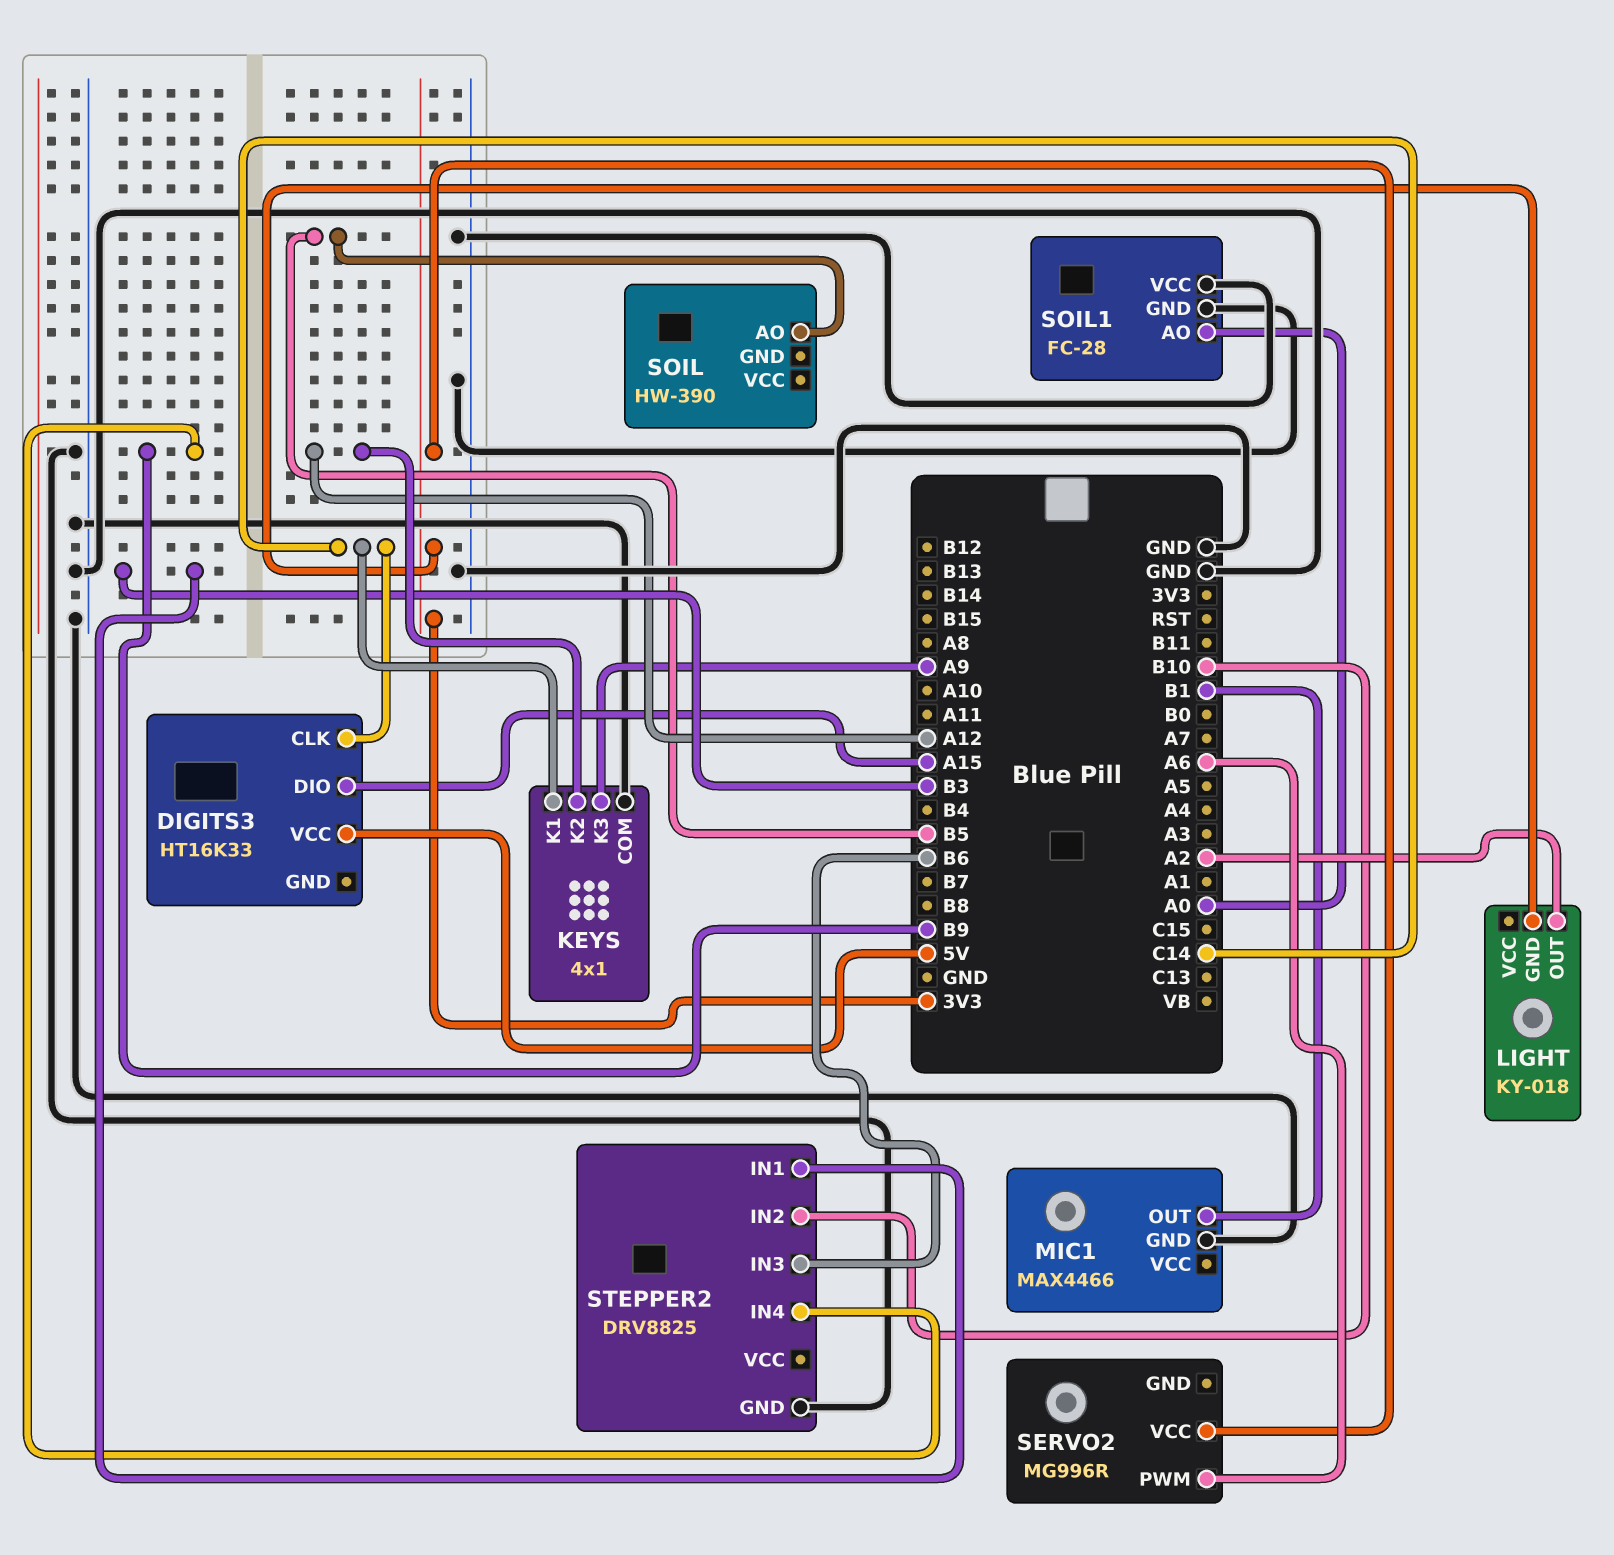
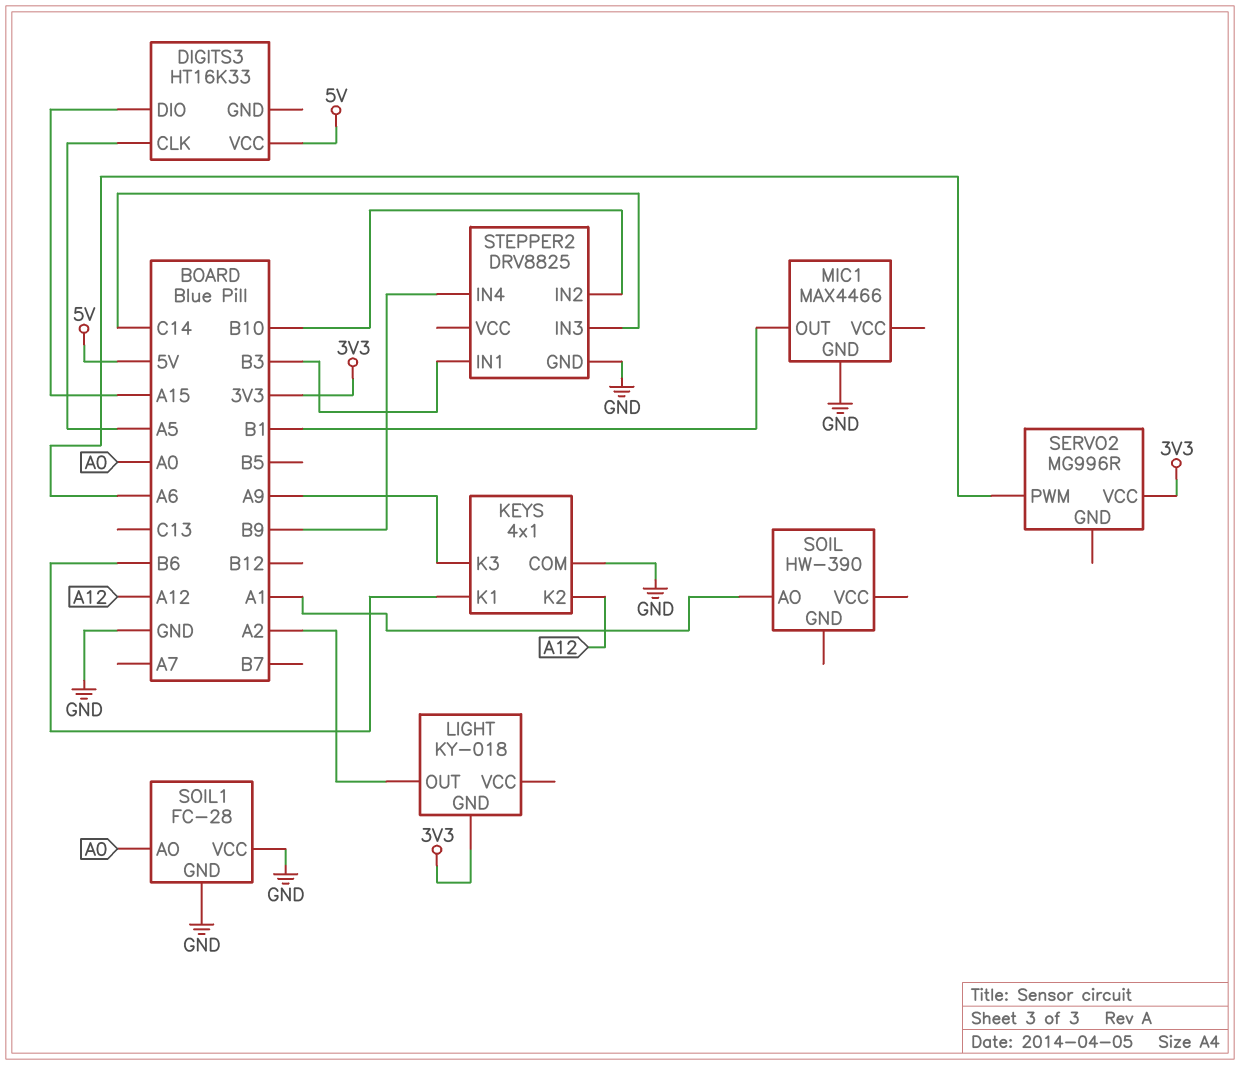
DIGITS3 pin CLK: C14 -> A5
KEYS pin K1: C14 -> B6
SOIL pin AO: B5 -> A1
STEPPER2 pin IN3: B6 -> C14

